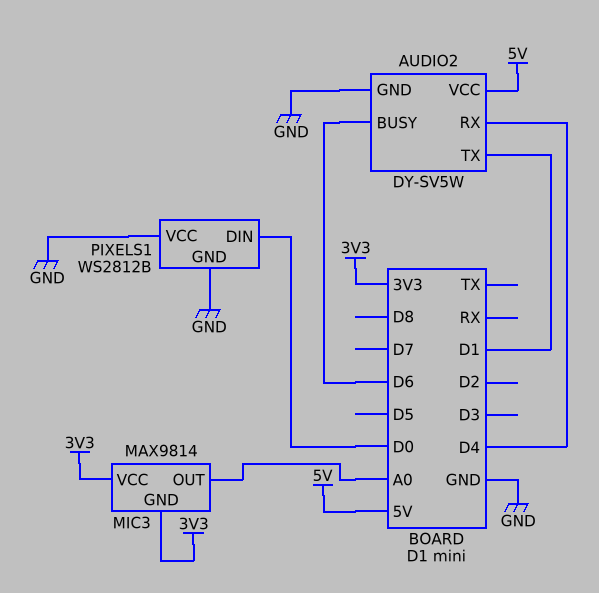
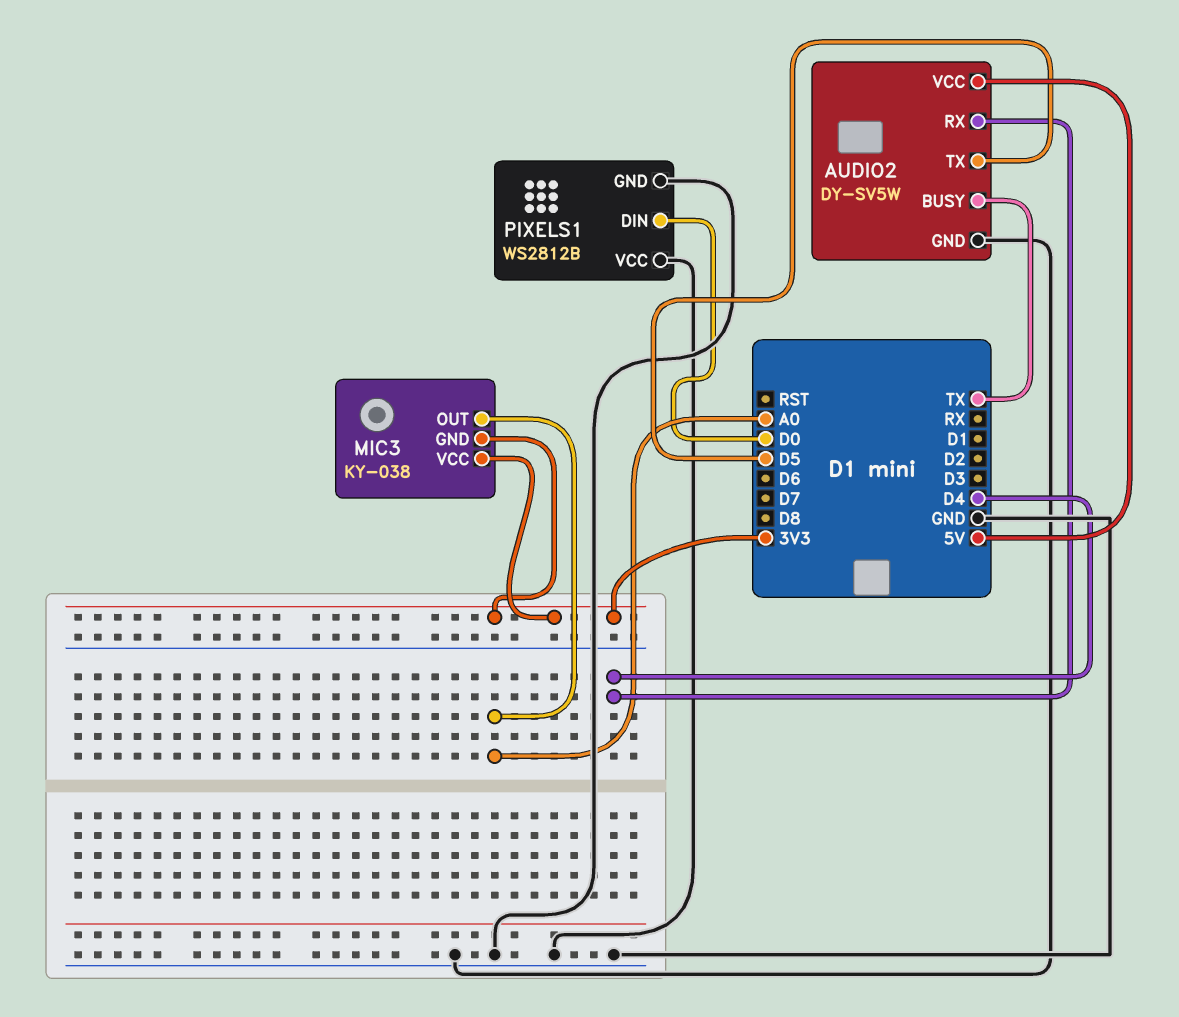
AUDIO2 pin BUSY: D6 -> TX
AUDIO2 pin TX: D1 -> D5
MIC3: MAX9814 -> KY-038

